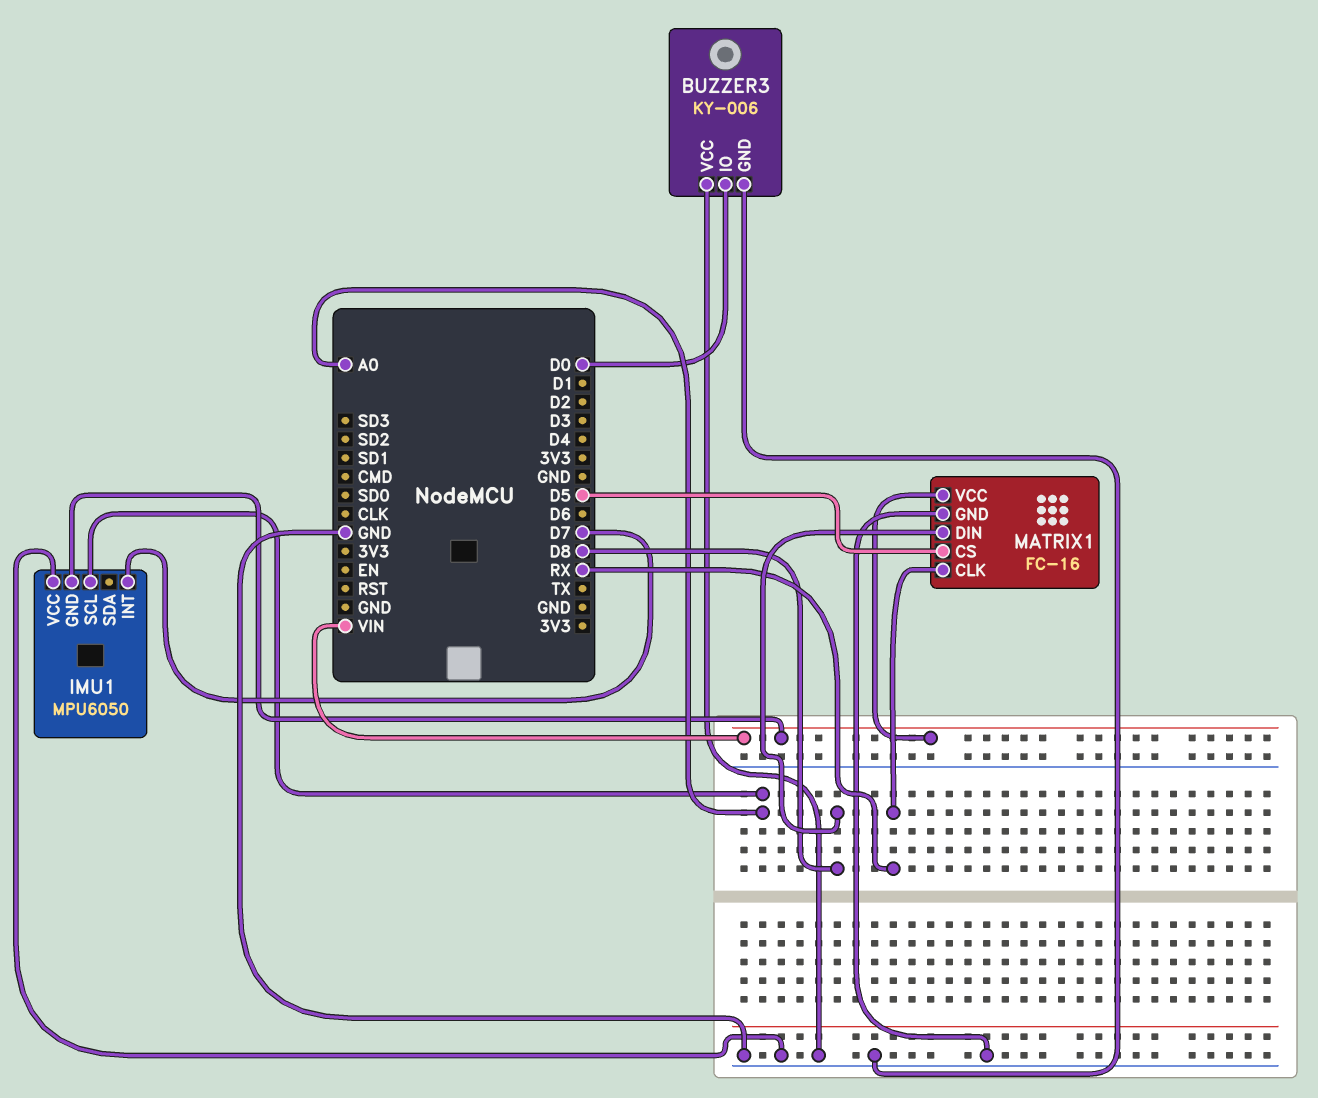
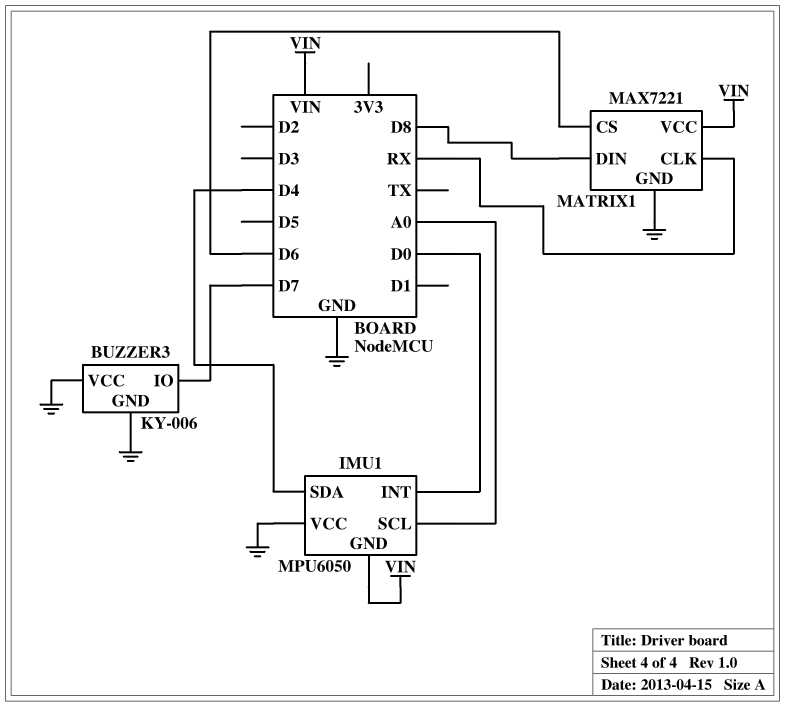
BUZZER3 pin IO: D0 -> D7
IMU1 pin INT: D7 -> D0
IMU1 pin SDA: none -> D4
MATRIX1: FC-16 -> MAX7221
MATRIX1 pin CS: D5 -> D6

